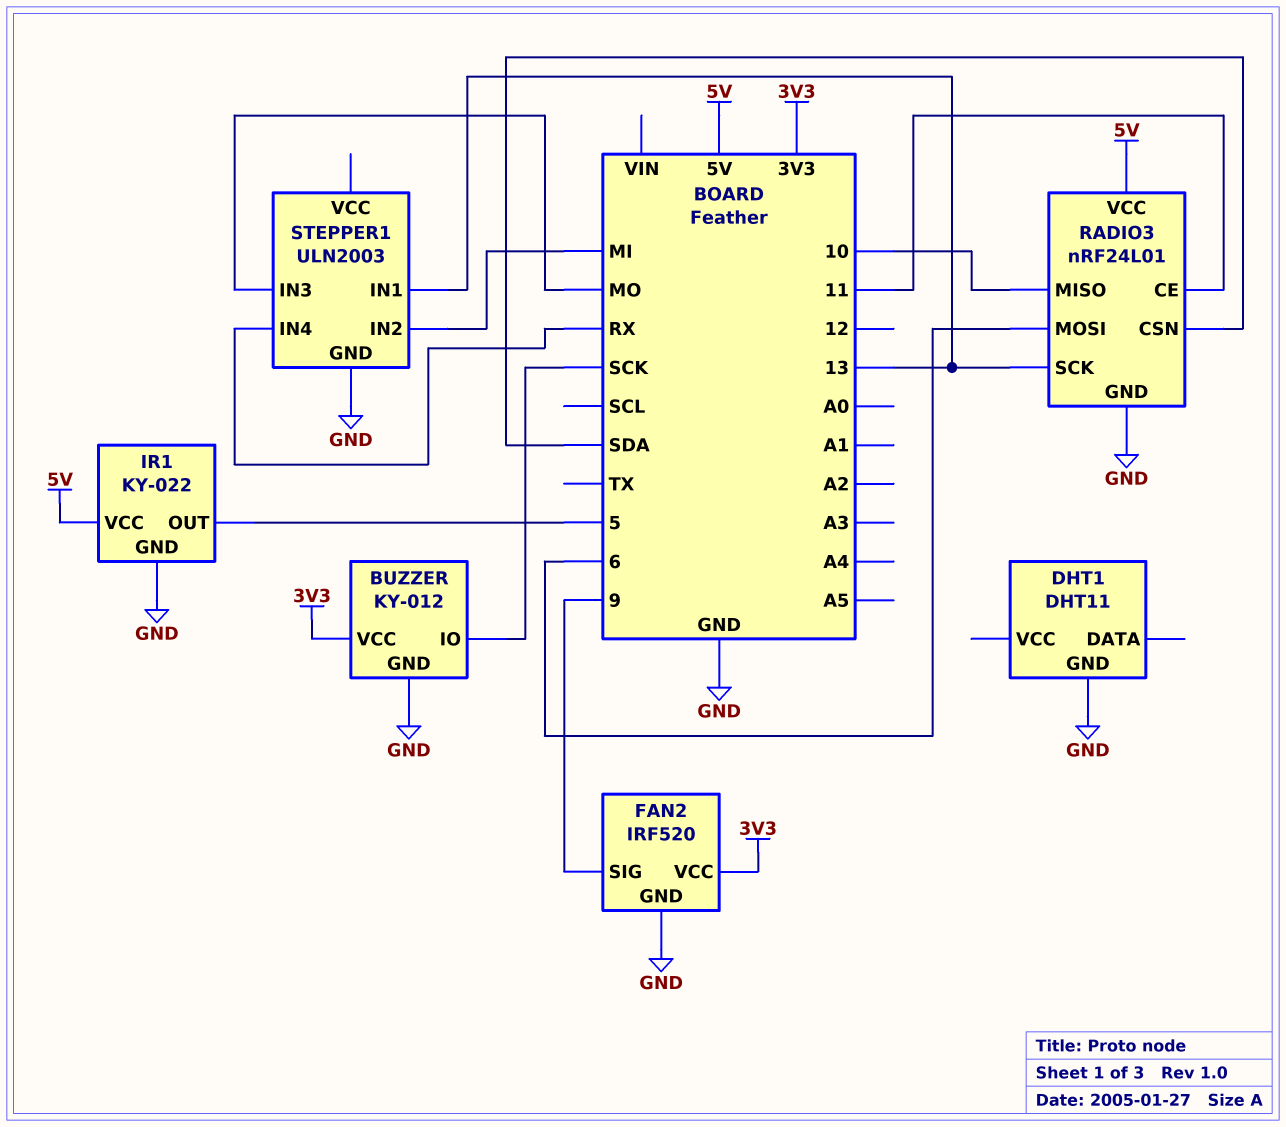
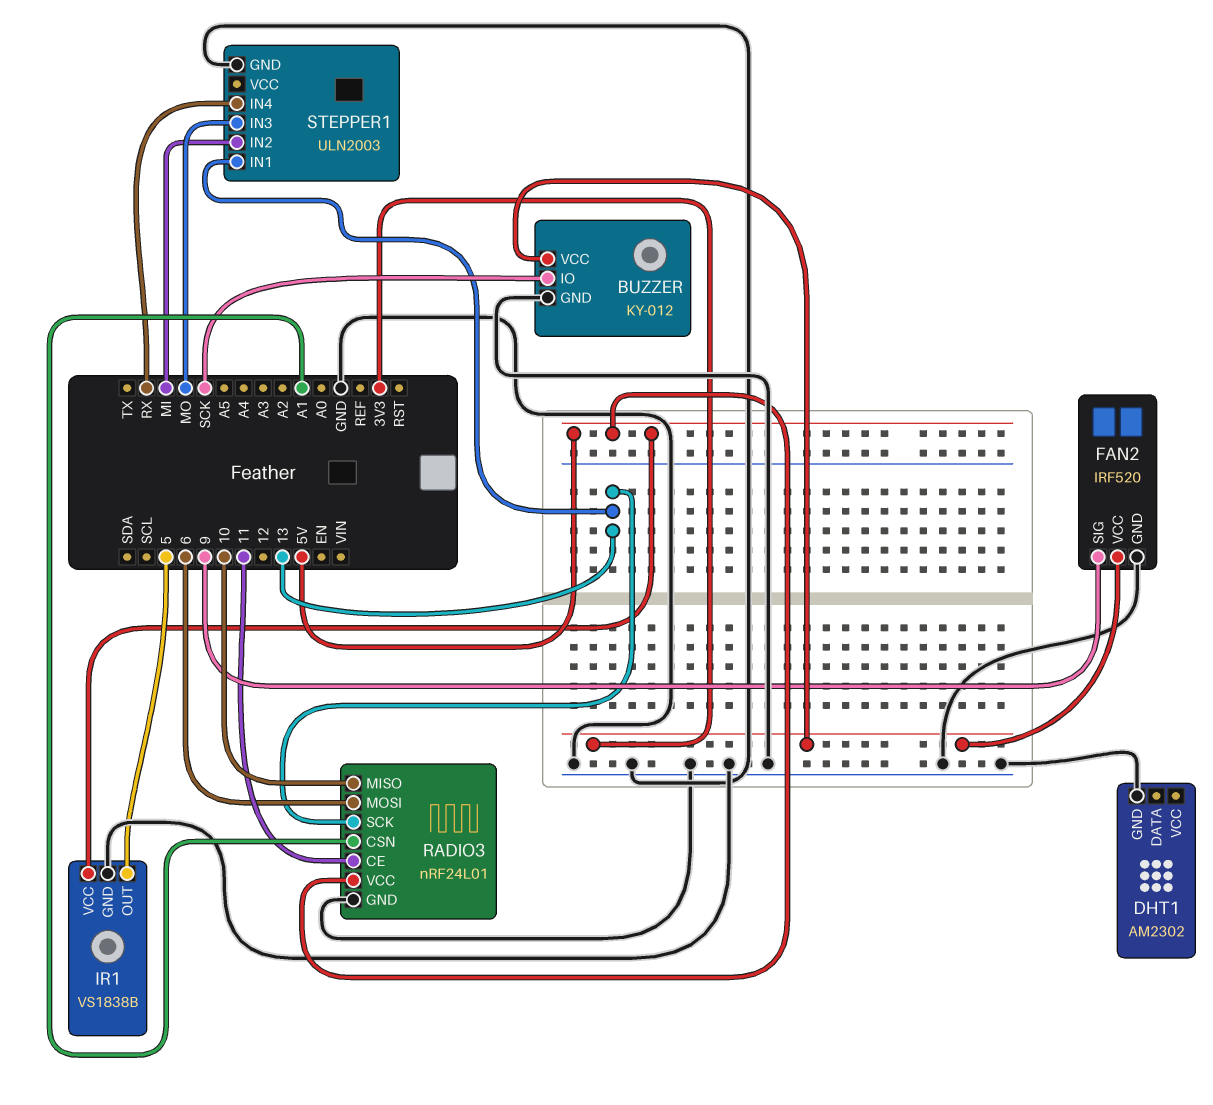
DHT1: DHT11 -> AM2302
IR1: KY-022 -> VS1838B
RADIO3 pin CSN: SDA -> A1

